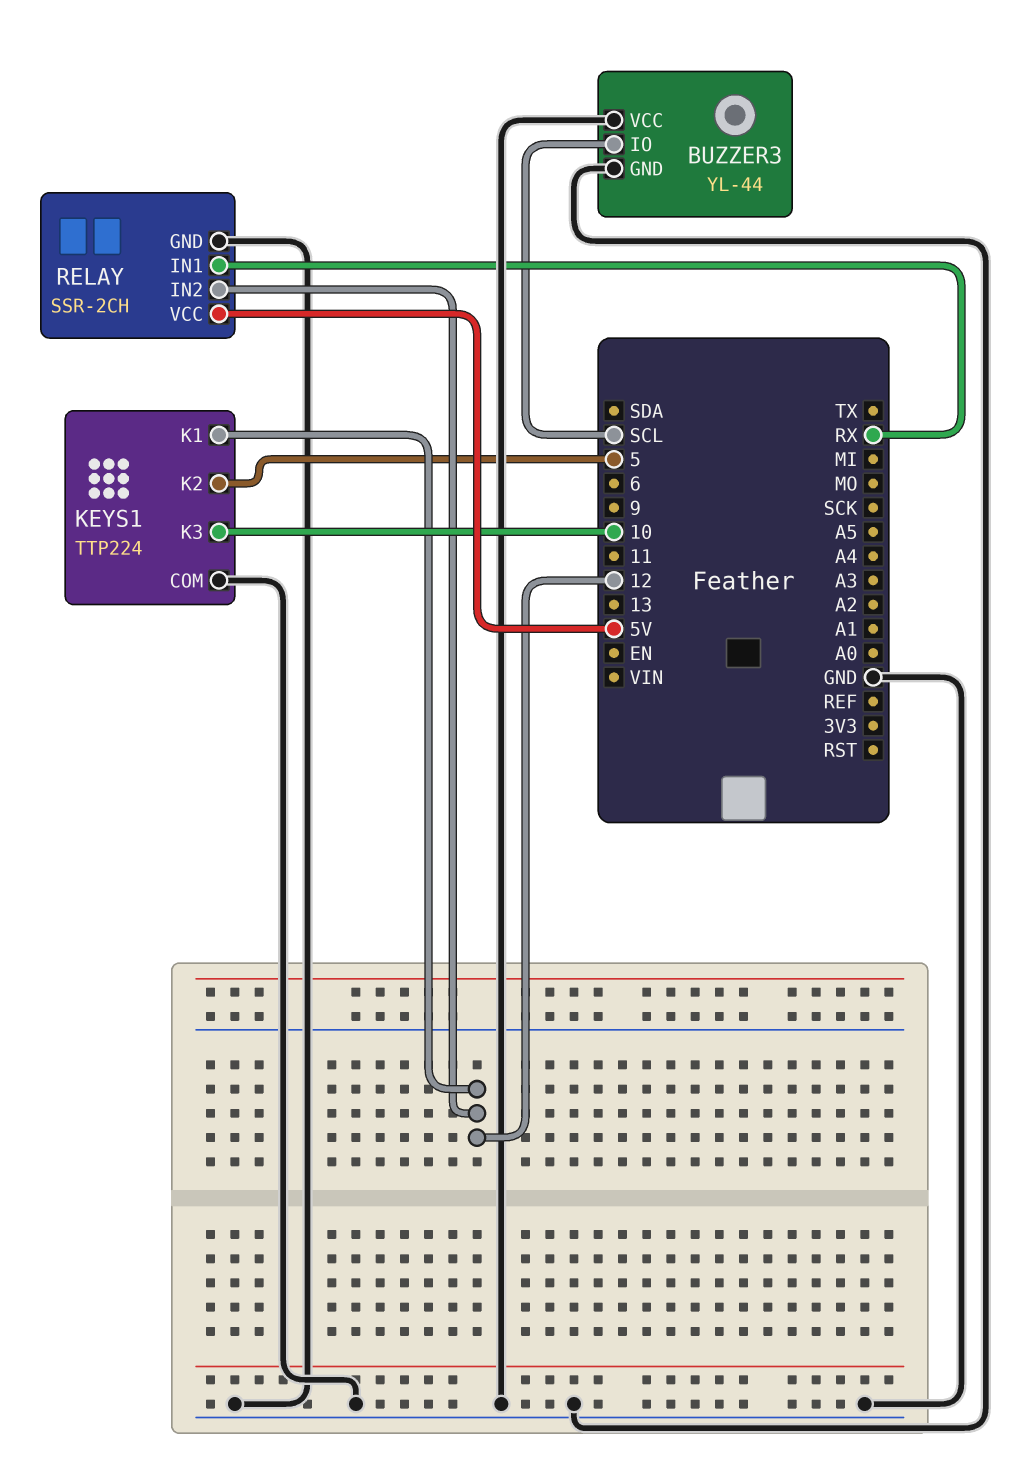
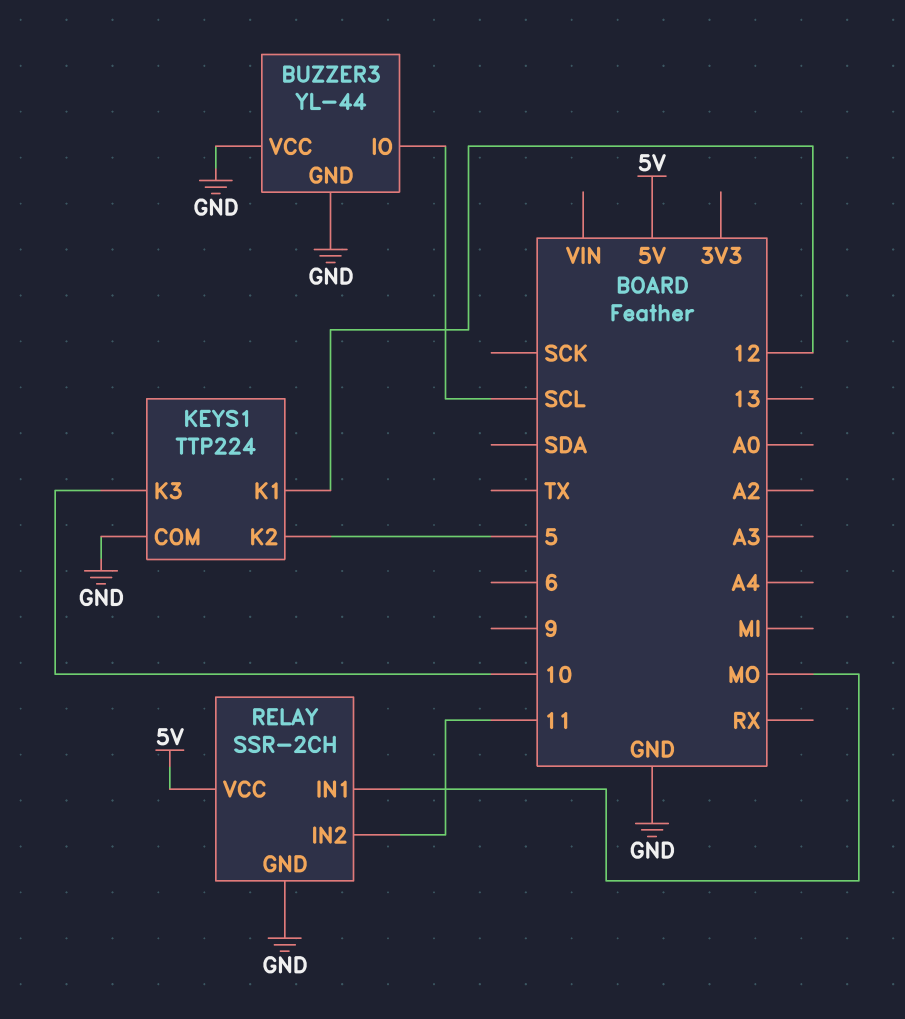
RELAY pin IN1: RX -> MO
RELAY pin IN2: 12 -> 11

